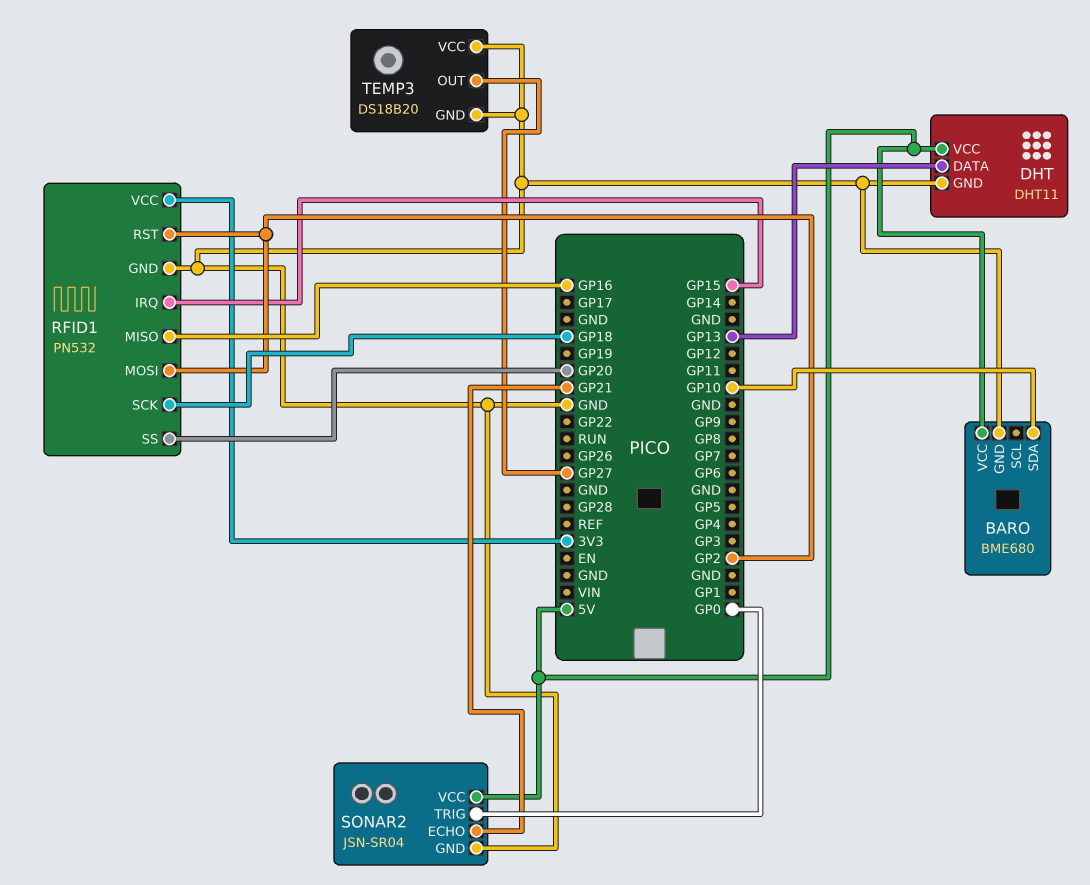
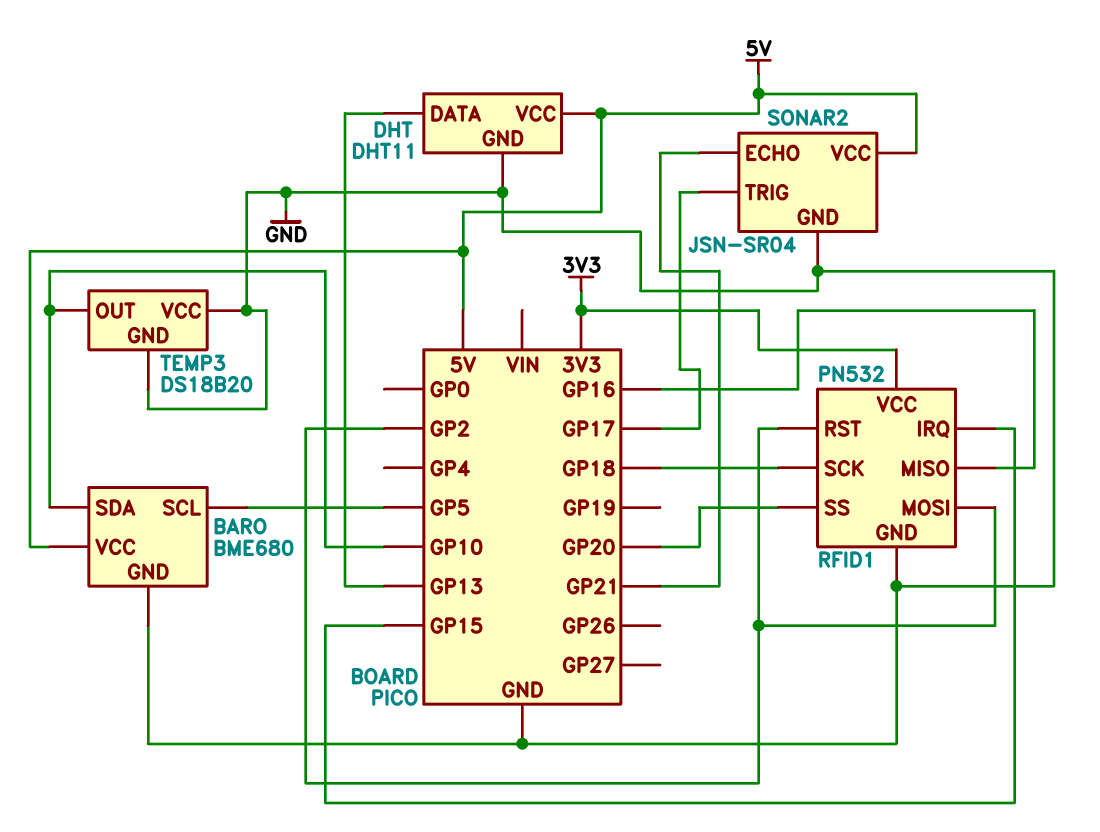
BARO pin SCL: none -> GP5
SONAR2 pin TRIG: GP0 -> GP17
TEMP3 pin OUT: GP27 -> GP10

